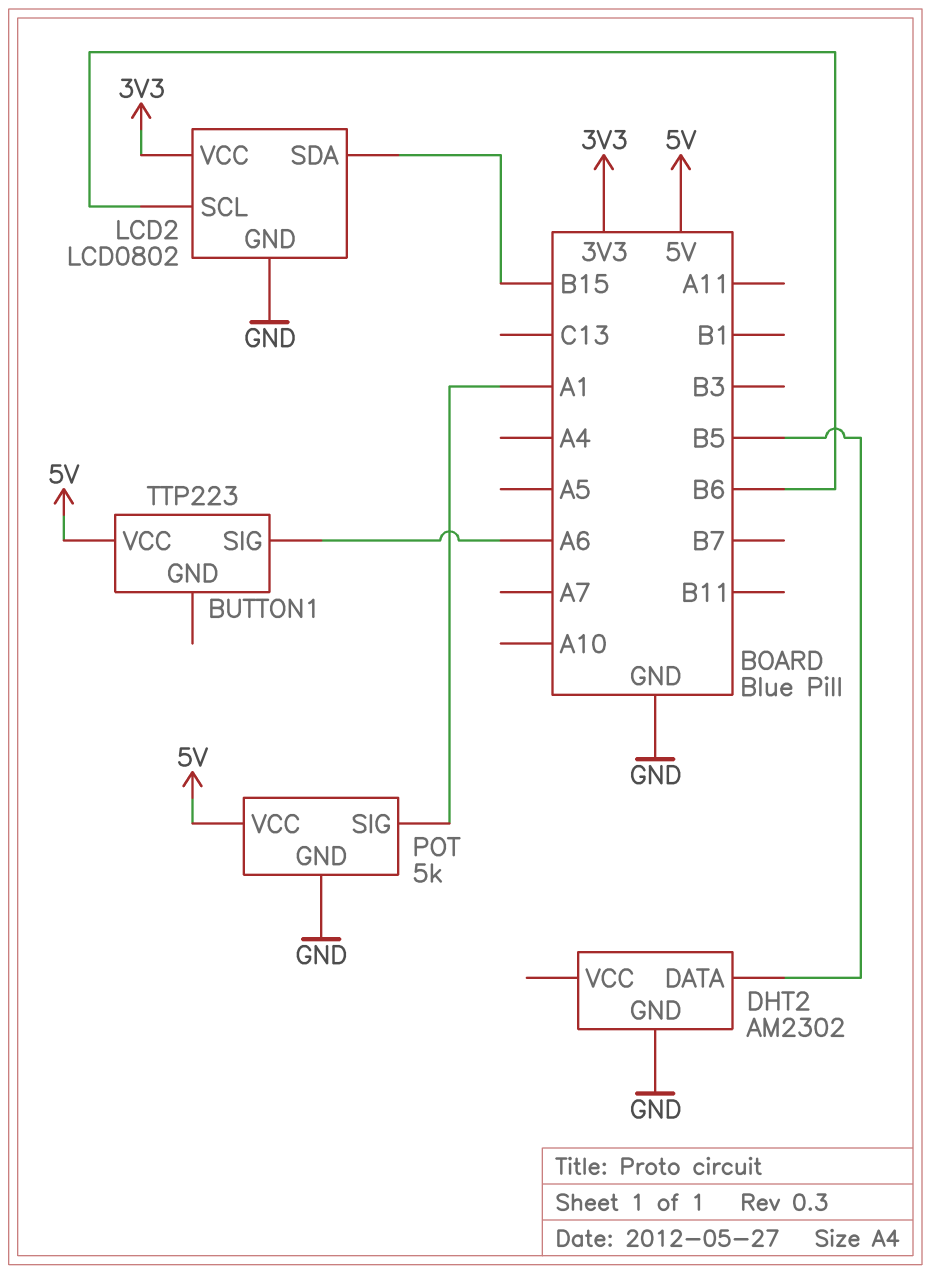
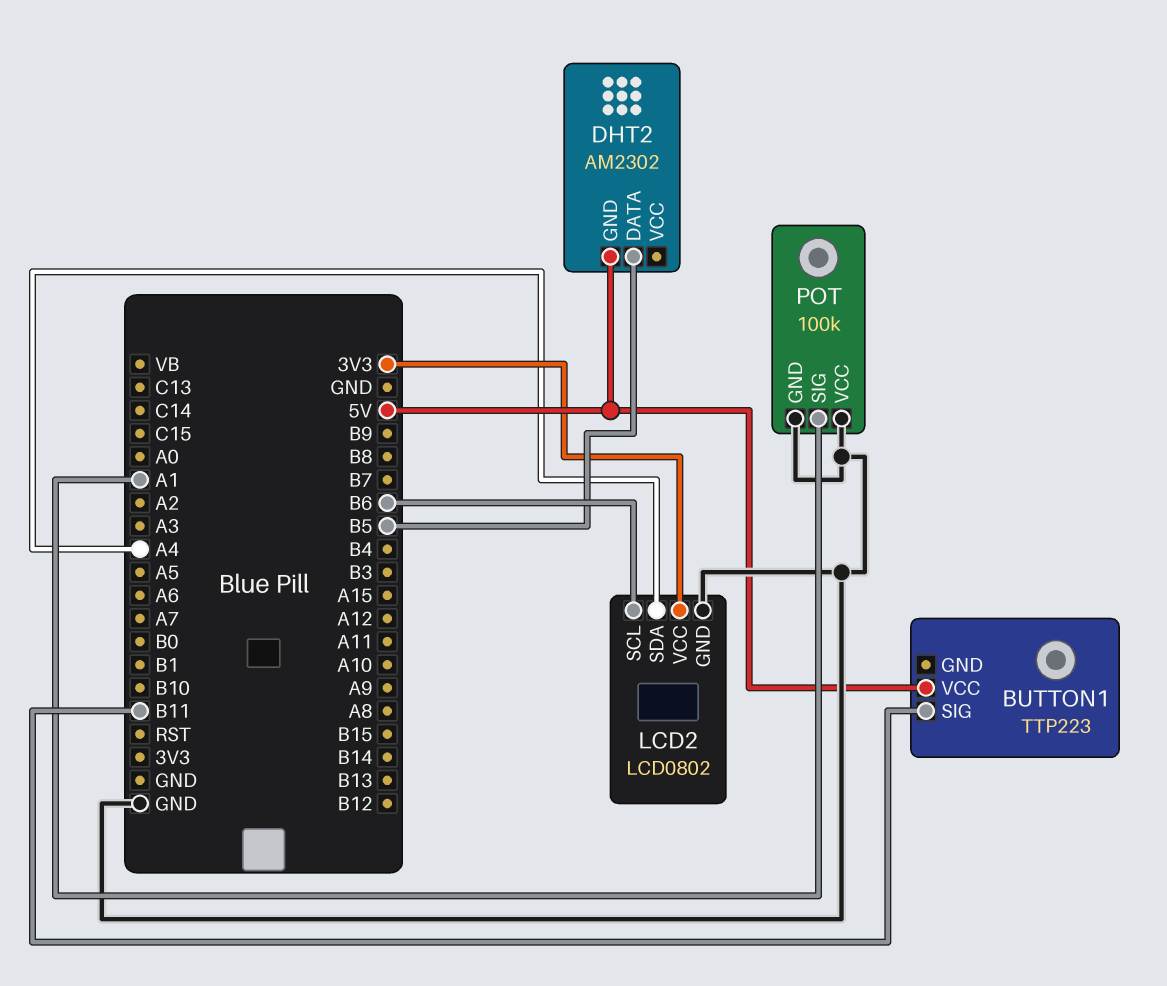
BUTTON1 pin SIG: A6 -> B11
DHT2 pin GND: GND -> 5V
LCD2 pin SDA: B15 -> A4
POT: 5k -> 100k
POT pin VCC: 5V -> GND

